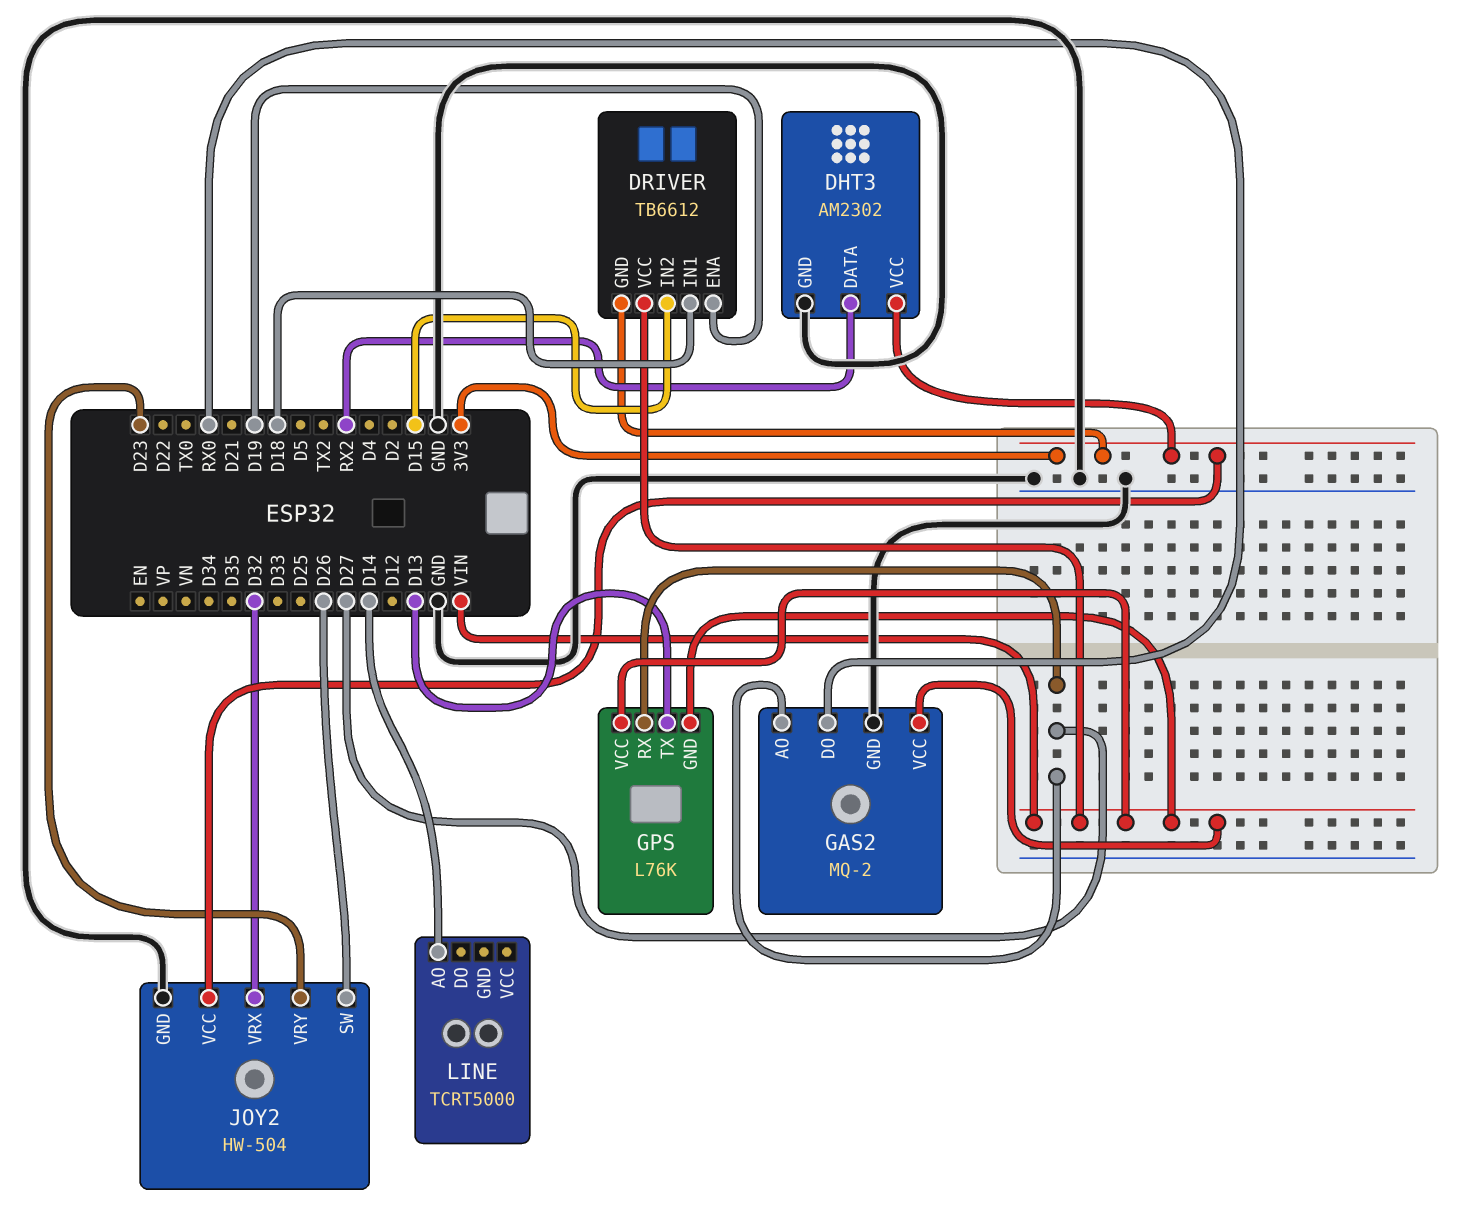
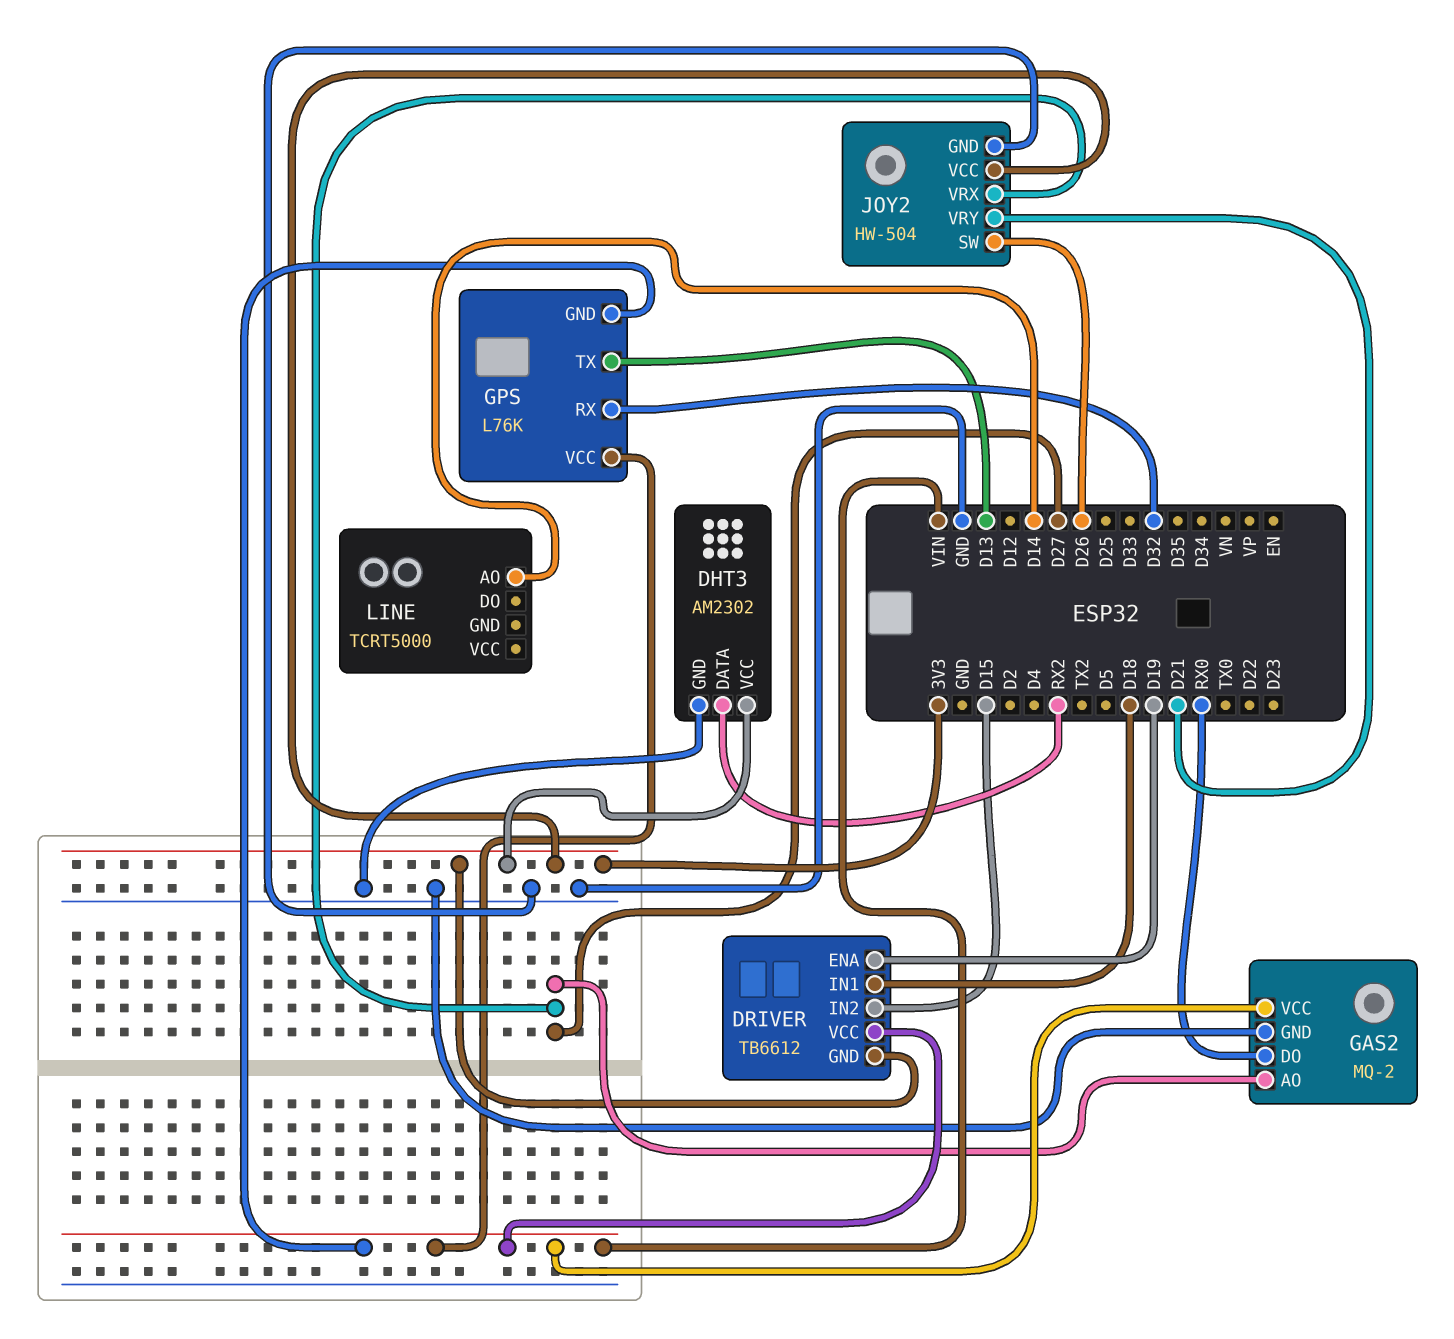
GPS pin RX: D27 -> D32
JOY2 pin VRX: D32 -> D27
JOY2 pin VRY: D23 -> D21

